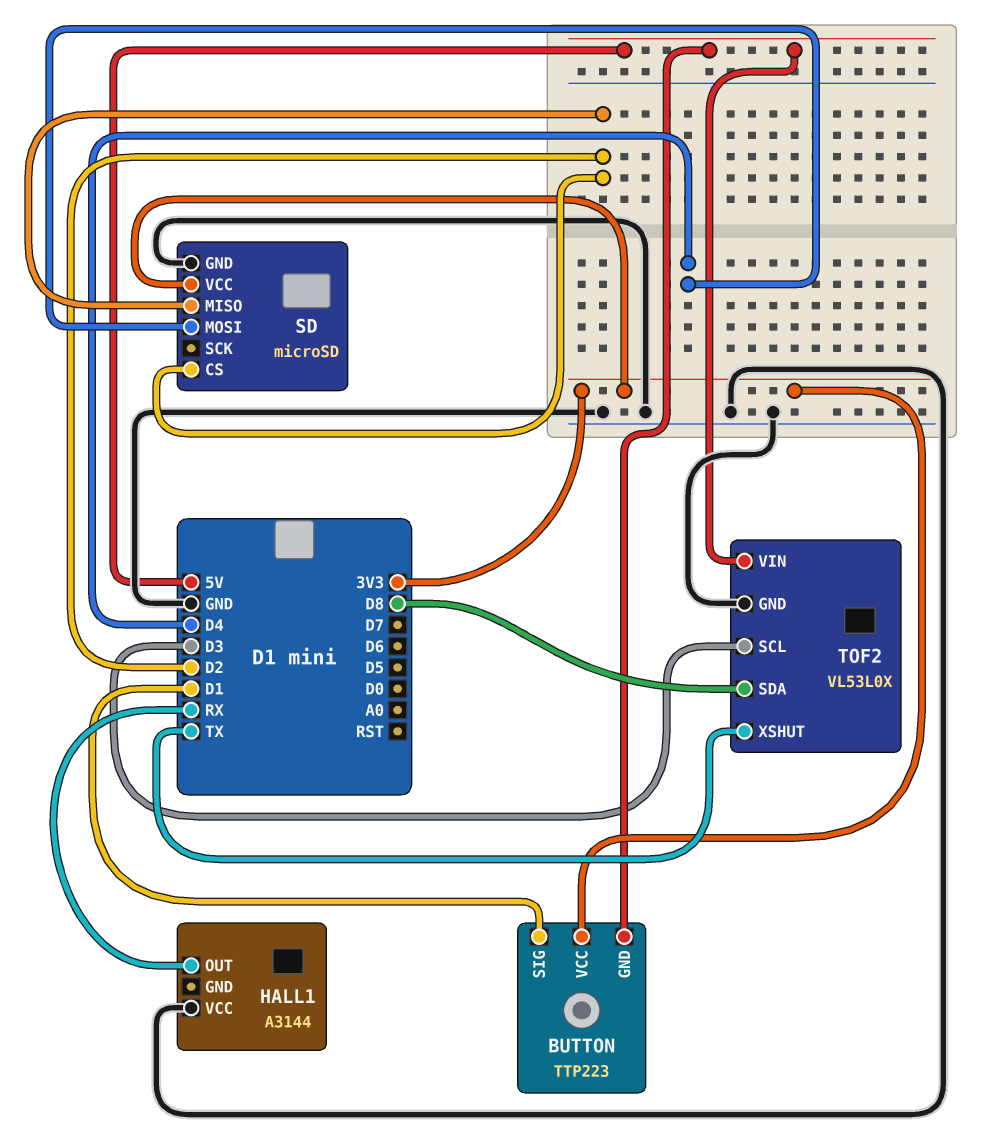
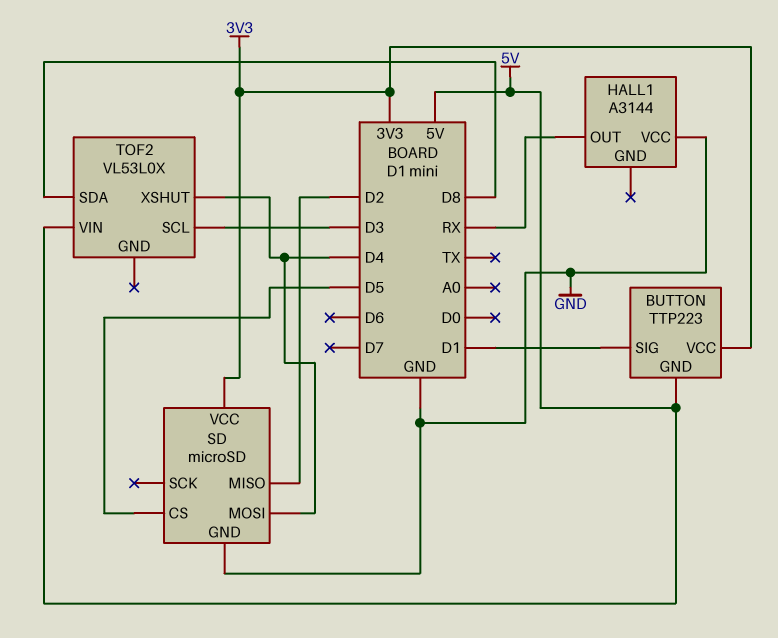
SD pin CS: D2 -> D5
TOF2 pin GND: GND -> none
TOF2 pin XSHUT: TX -> D4

